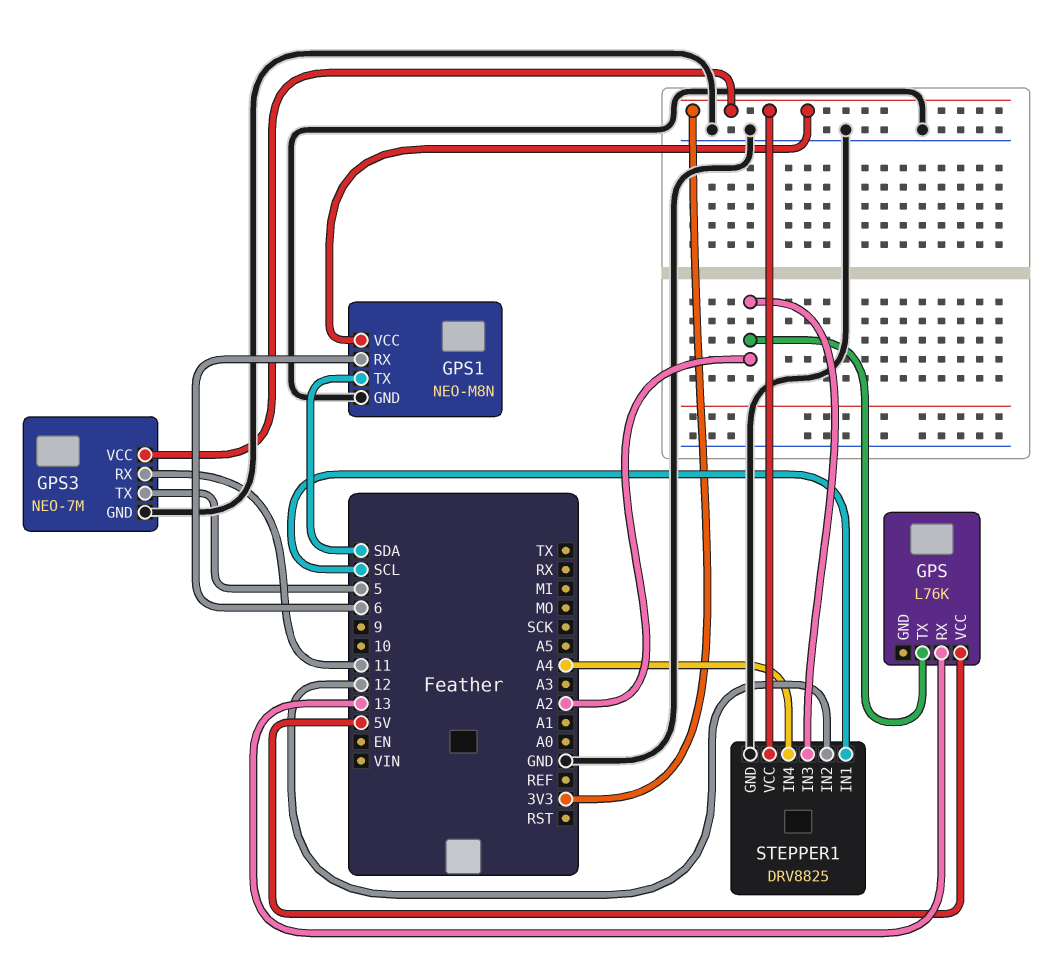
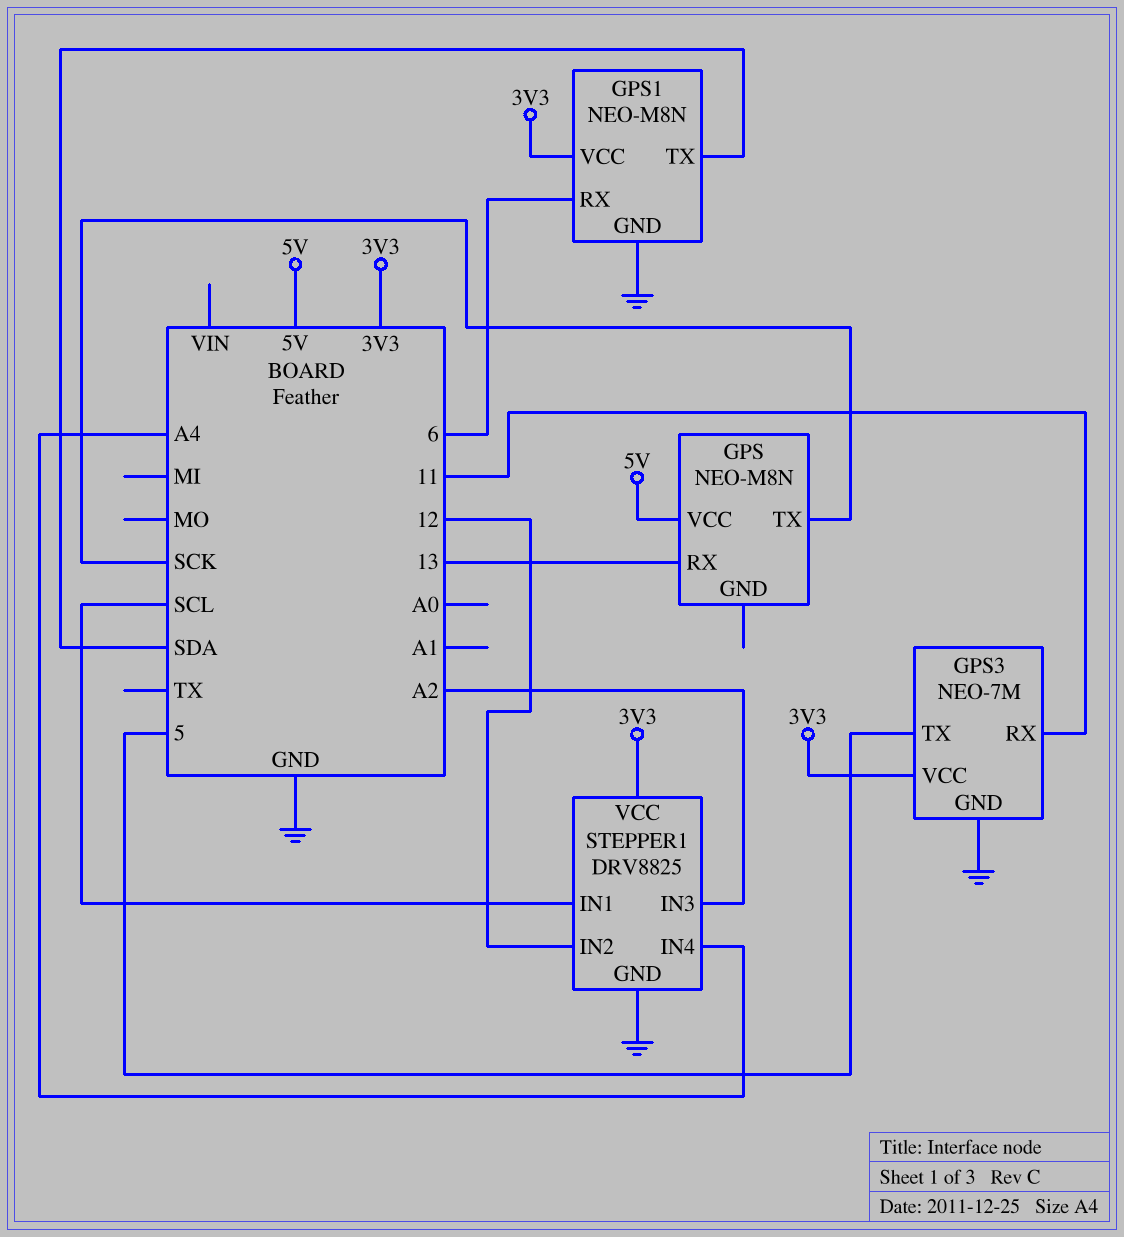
GPS: L76K -> NEO-M8N
GPS pin TX: A2 -> SCK

